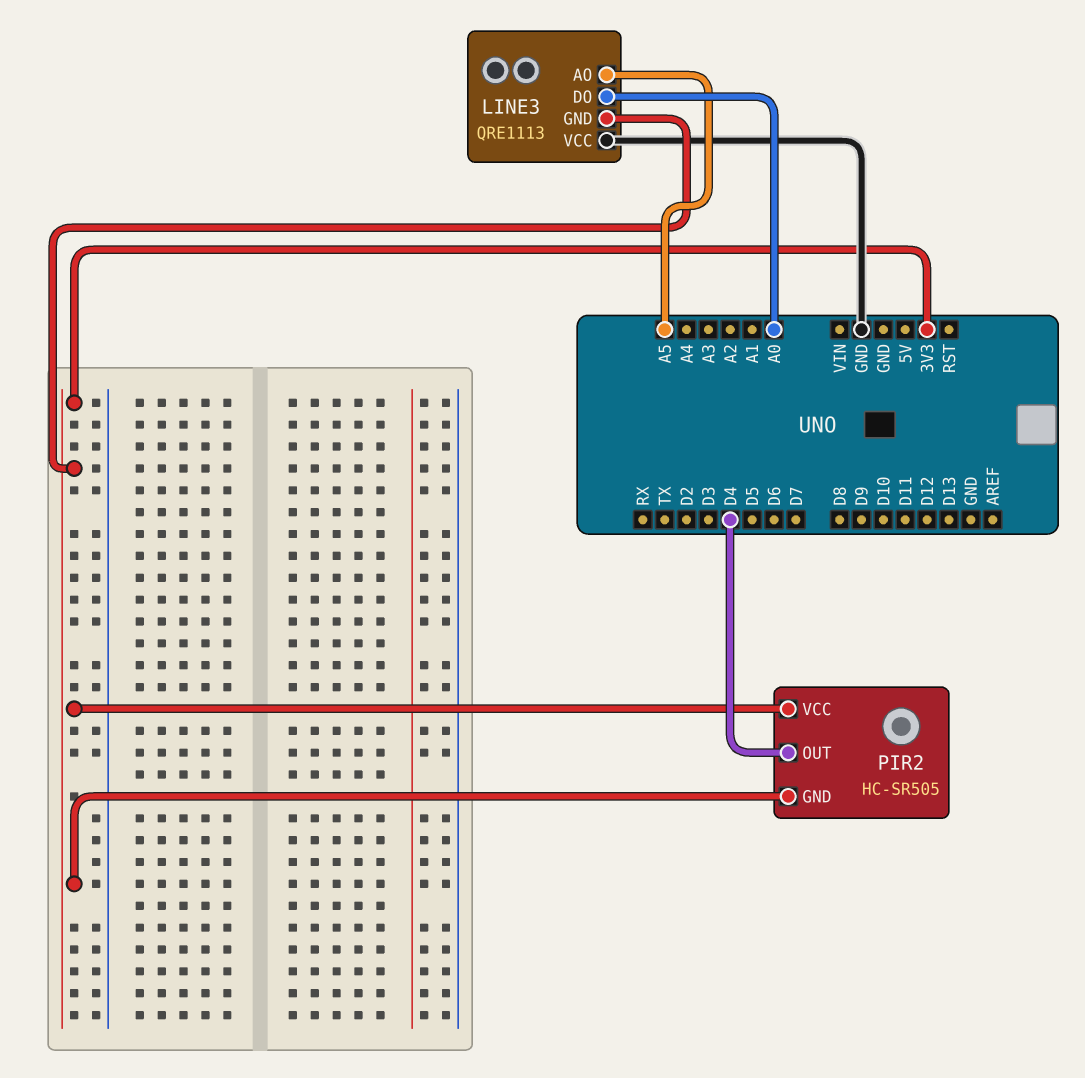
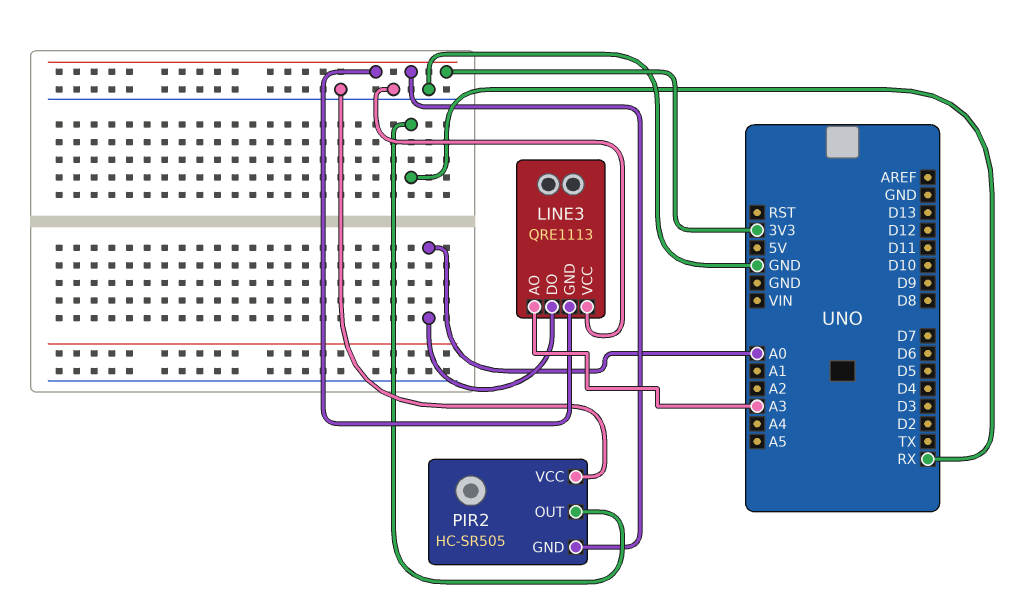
LINE3 pin AO: A5 -> A3
PIR2 pin OUT: D4 -> RX
PIR2 pin VCC: 3V3 -> GND

